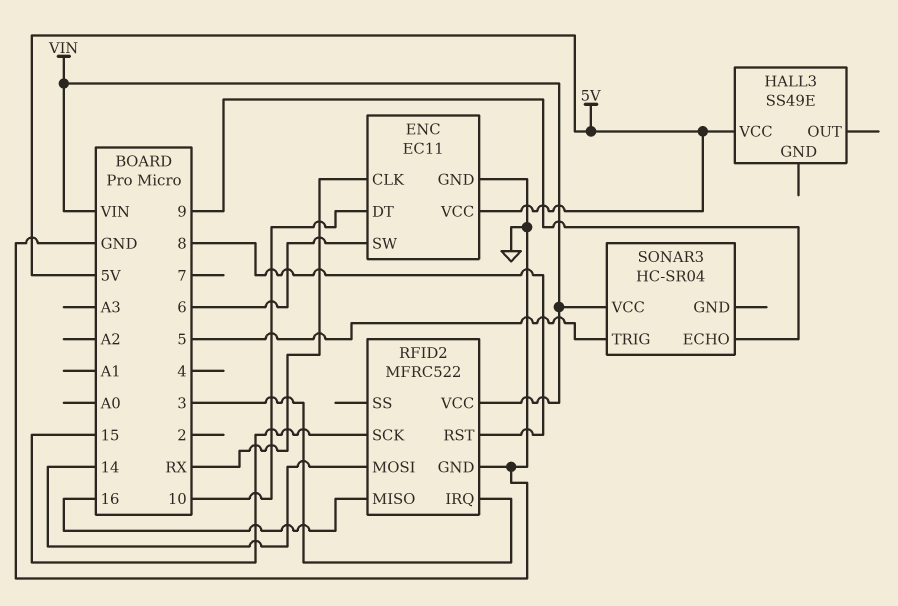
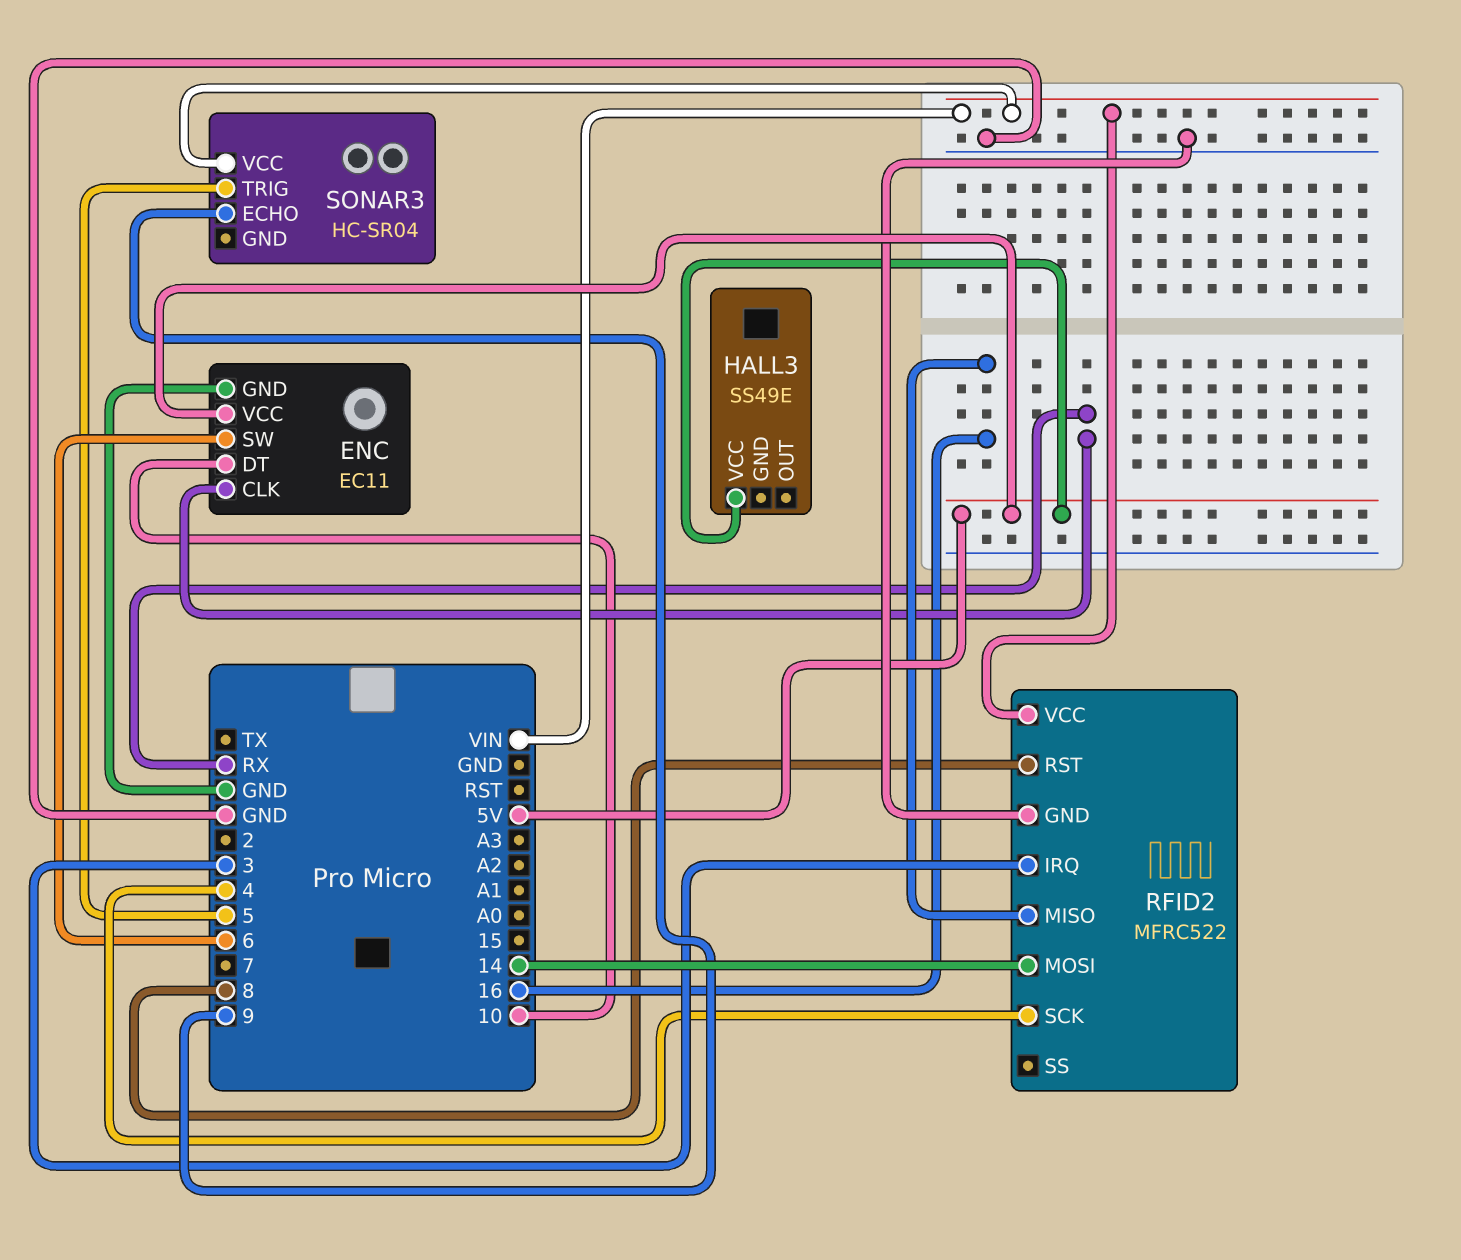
RFID2 pin SCK: 15 -> 4

